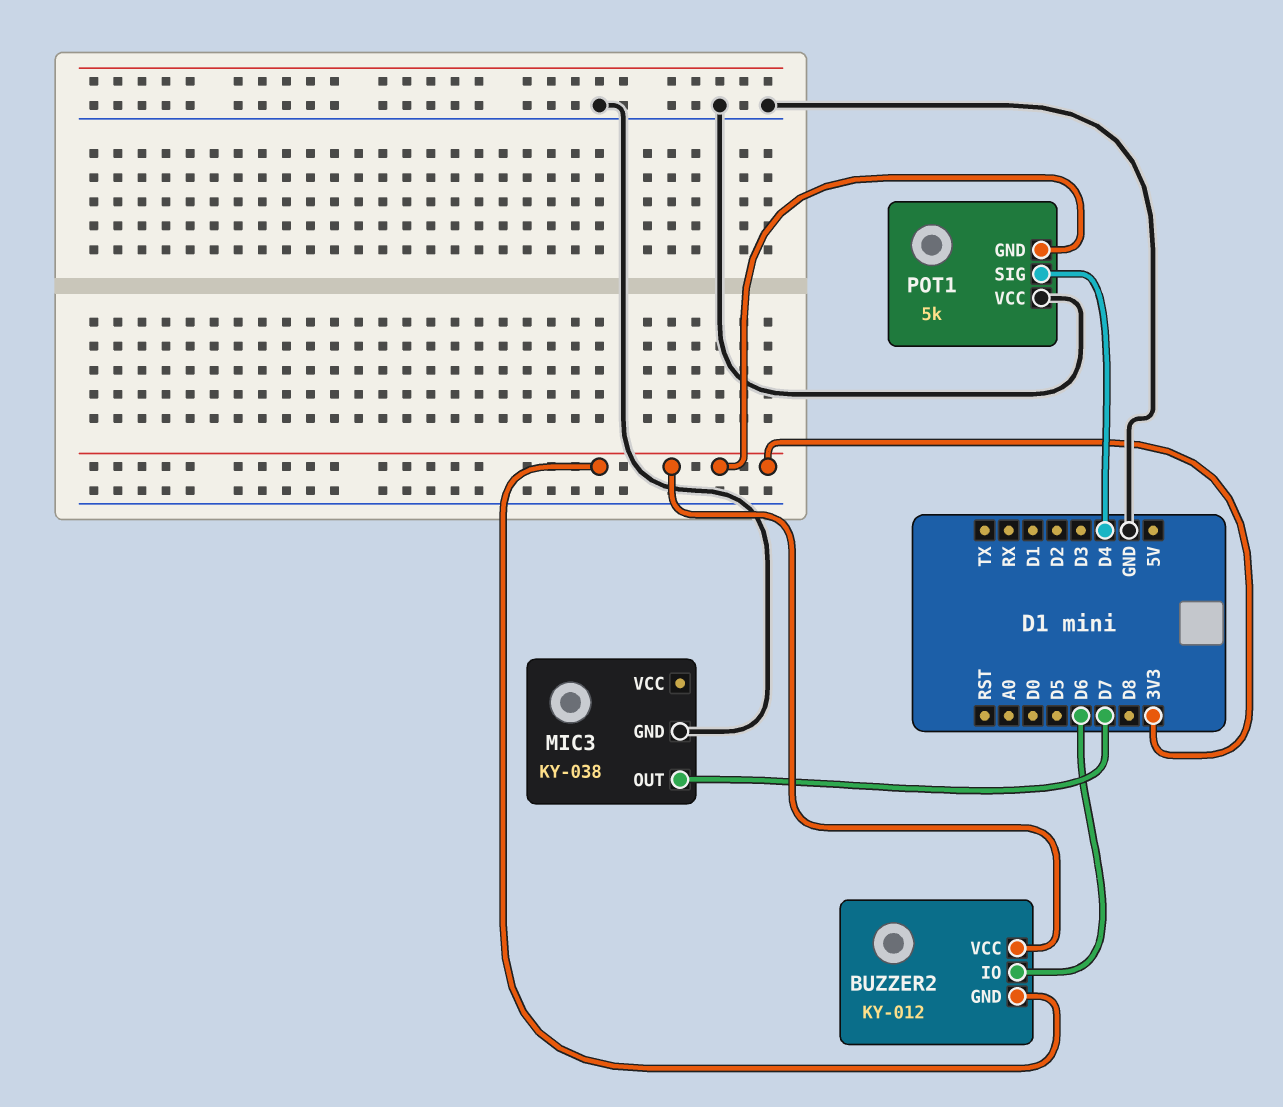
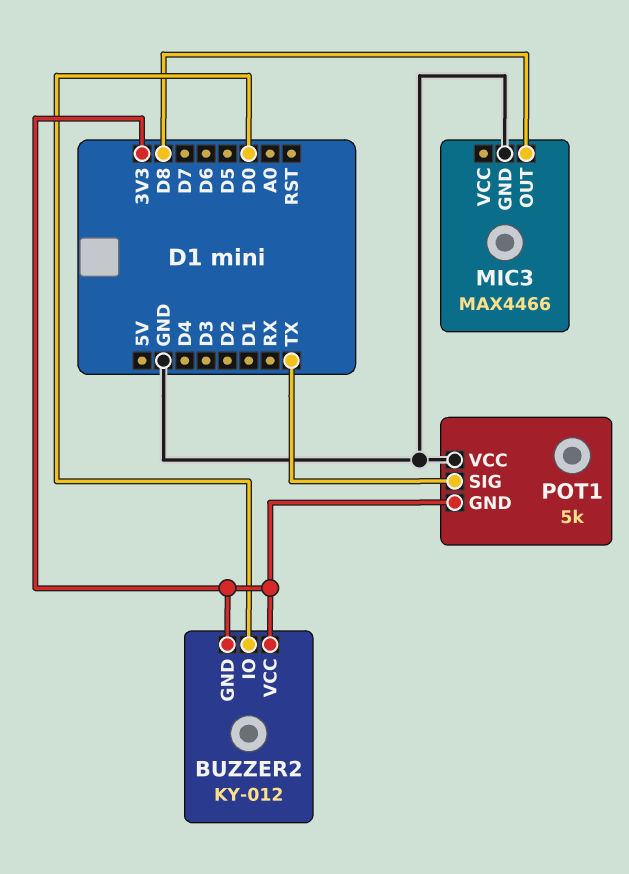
BUZZER2 pin IO: D6 -> D0
MIC3: KY-038 -> MAX4466
MIC3 pin OUT: D7 -> D8
POT1 pin SIG: D4 -> TX

